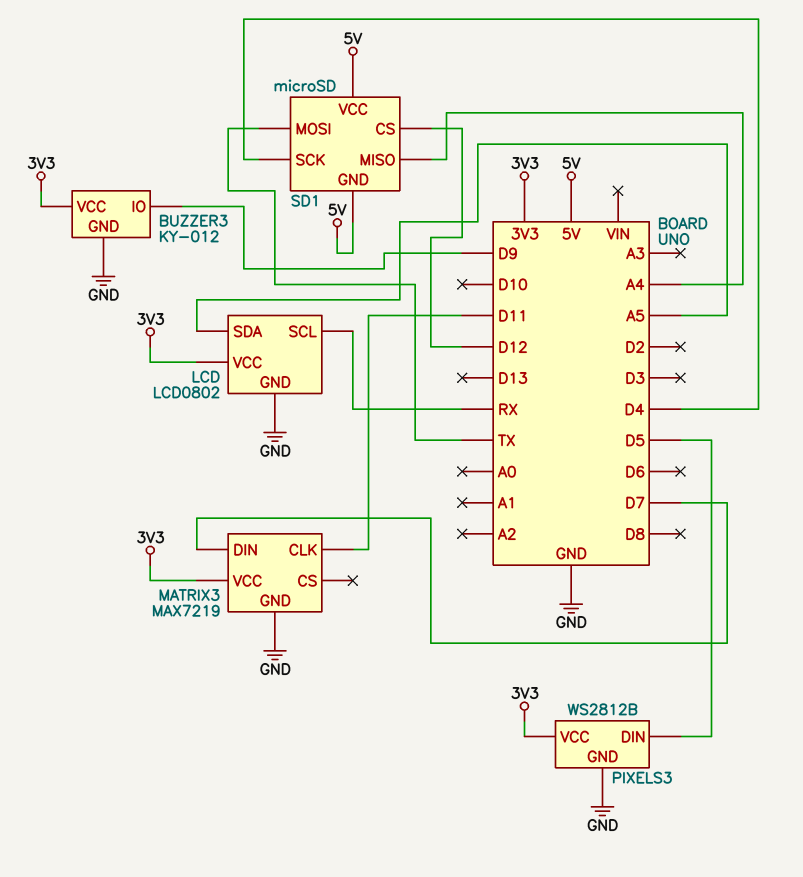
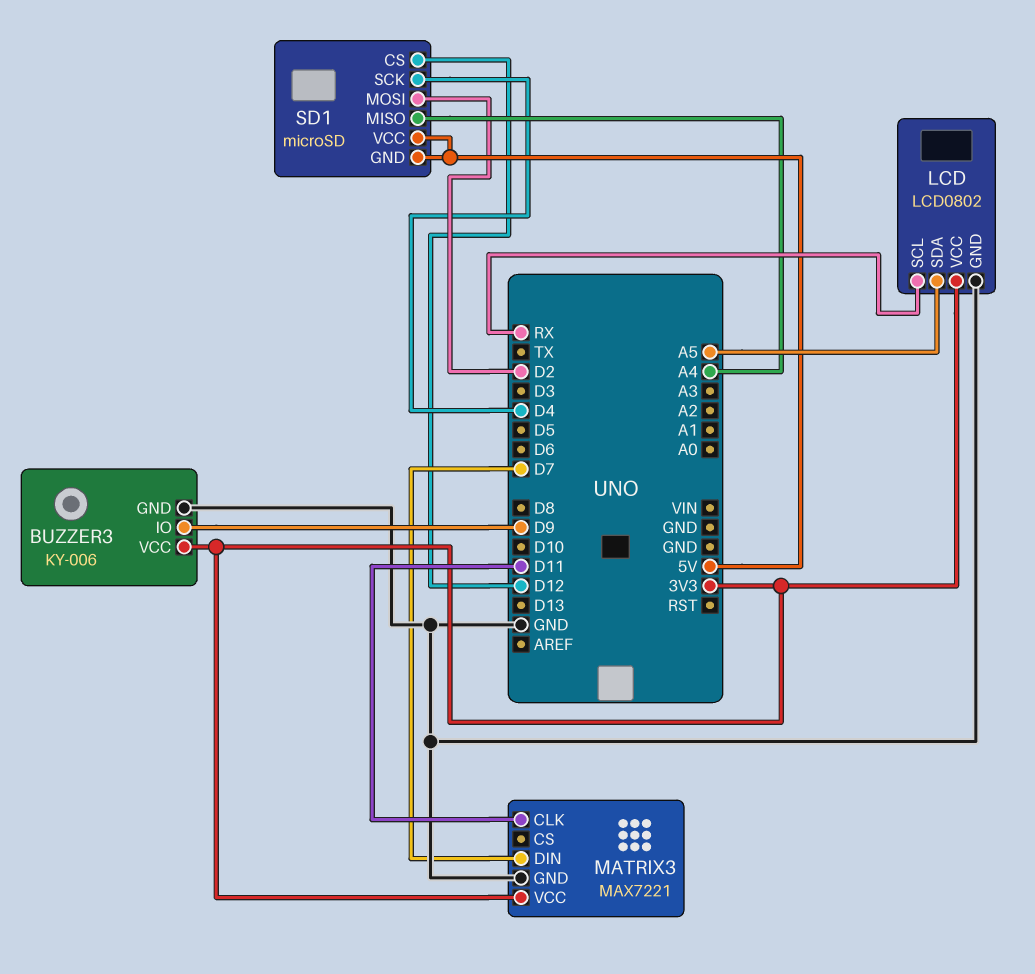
BUZZER3: KY-012 -> KY-006
MATRIX3: MAX7219 -> MAX7221
PIXELS3: WS2812B -> none
PIXELS3 pin DIN: D5 -> none
PIXELS3 pin GND: GND -> none
PIXELS3 pin VCC: 3V3 -> none
SD1 pin MOSI: TX -> D2

